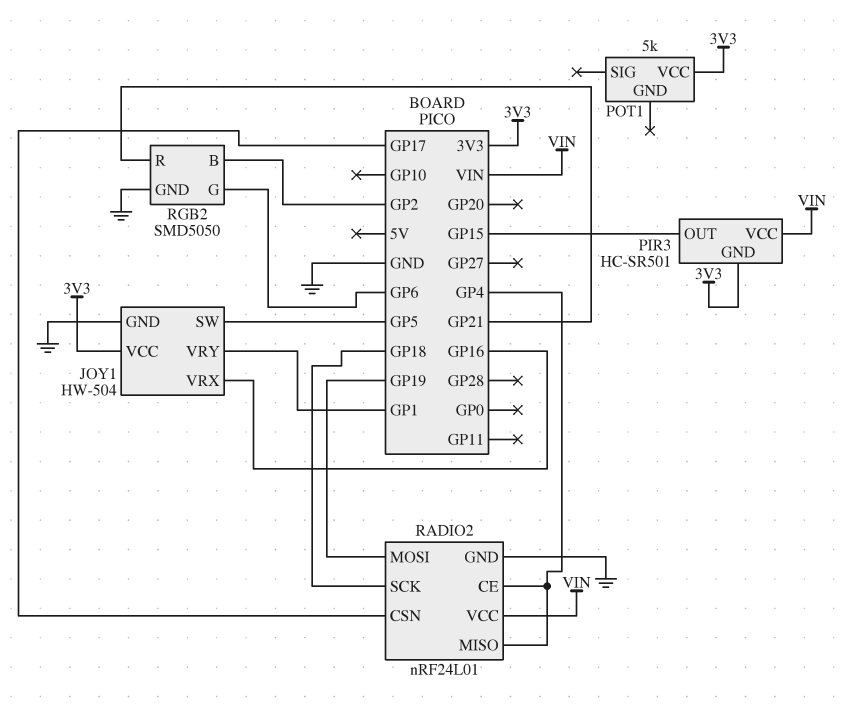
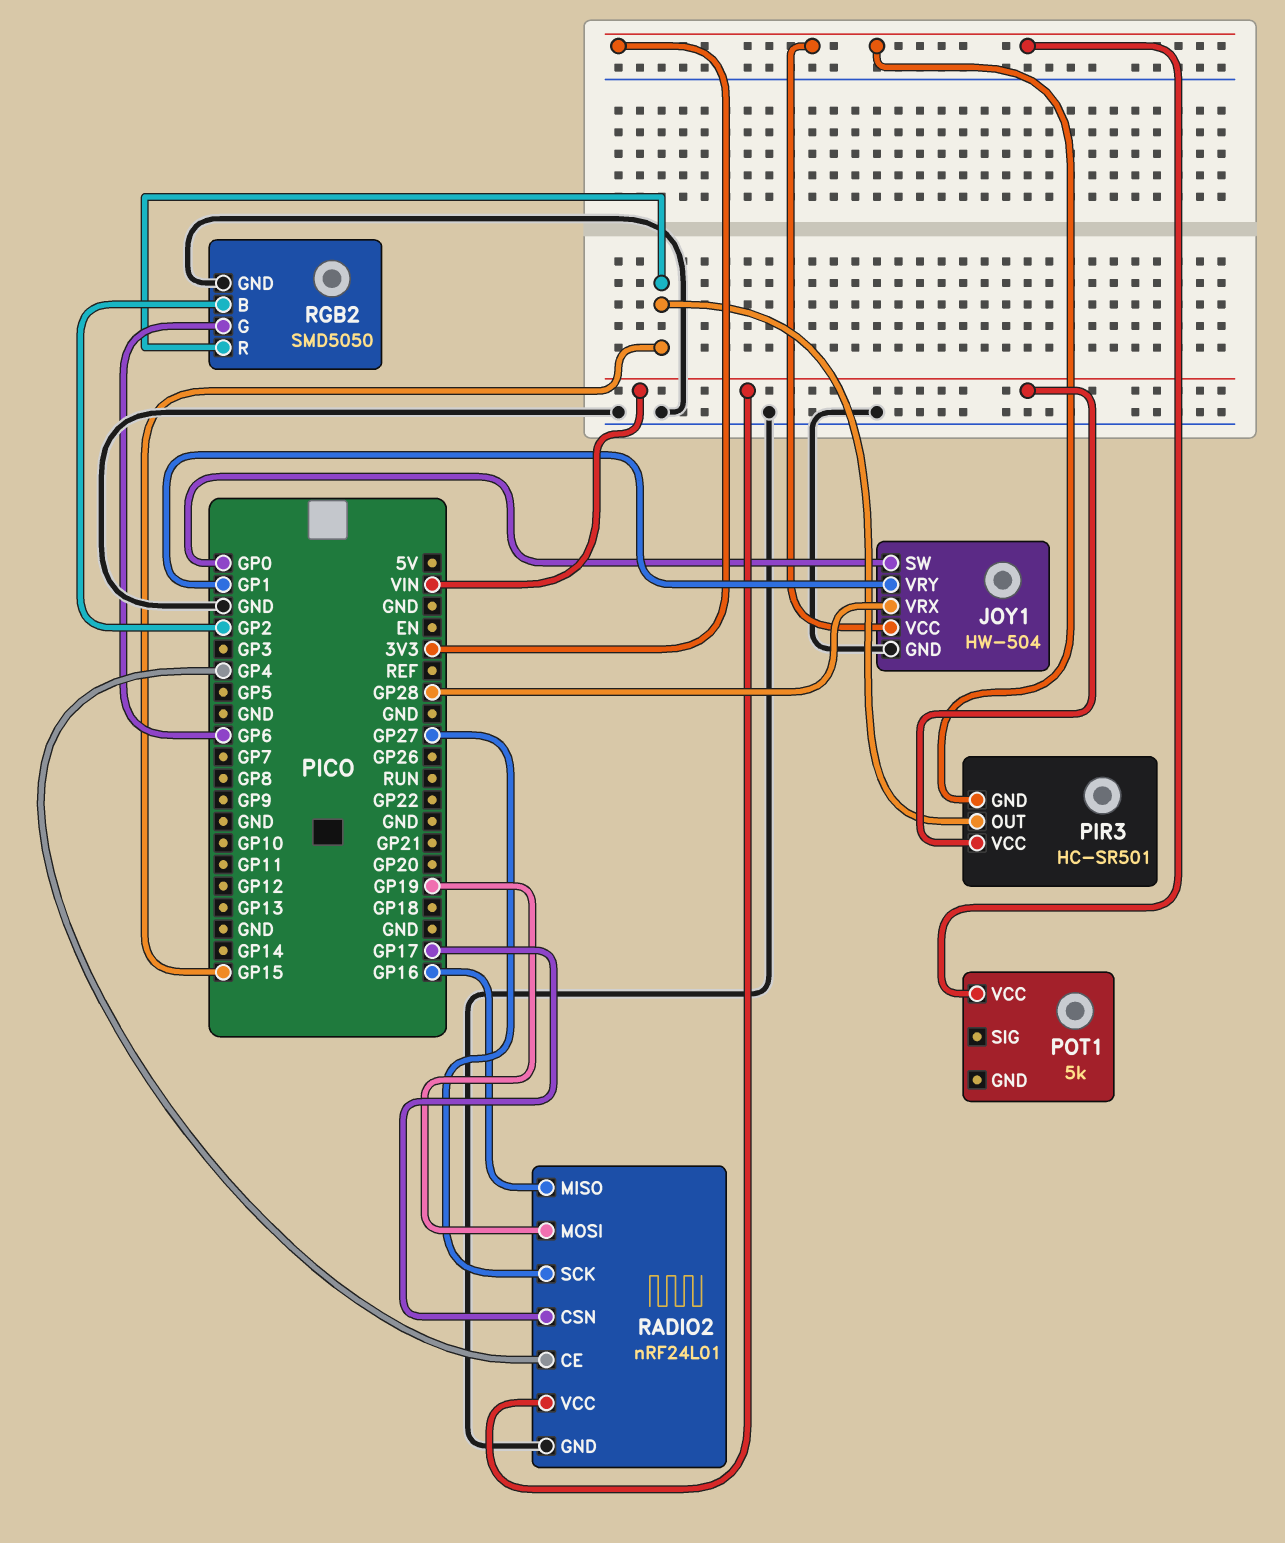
JOY1 pin SW: GP5 -> GP0
JOY1 pin VRX: GP16 -> GP28
RADIO2 pin MISO: GP4 -> GP16
RADIO2 pin SCK: GP18 -> GP27
RGB2 pin R: GP21 -> GP15

